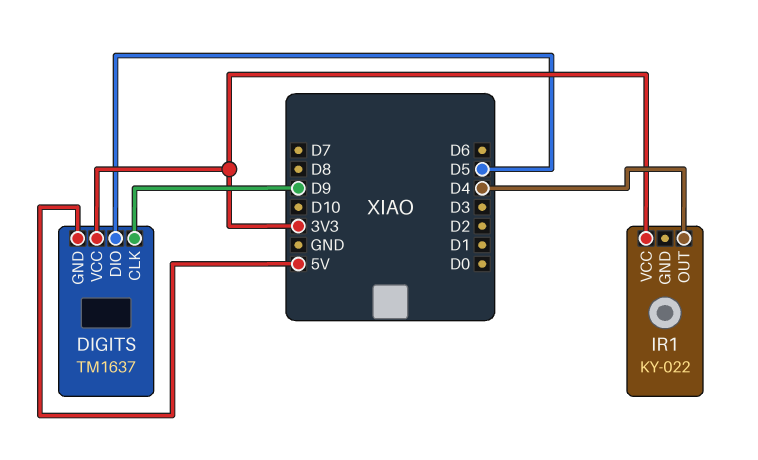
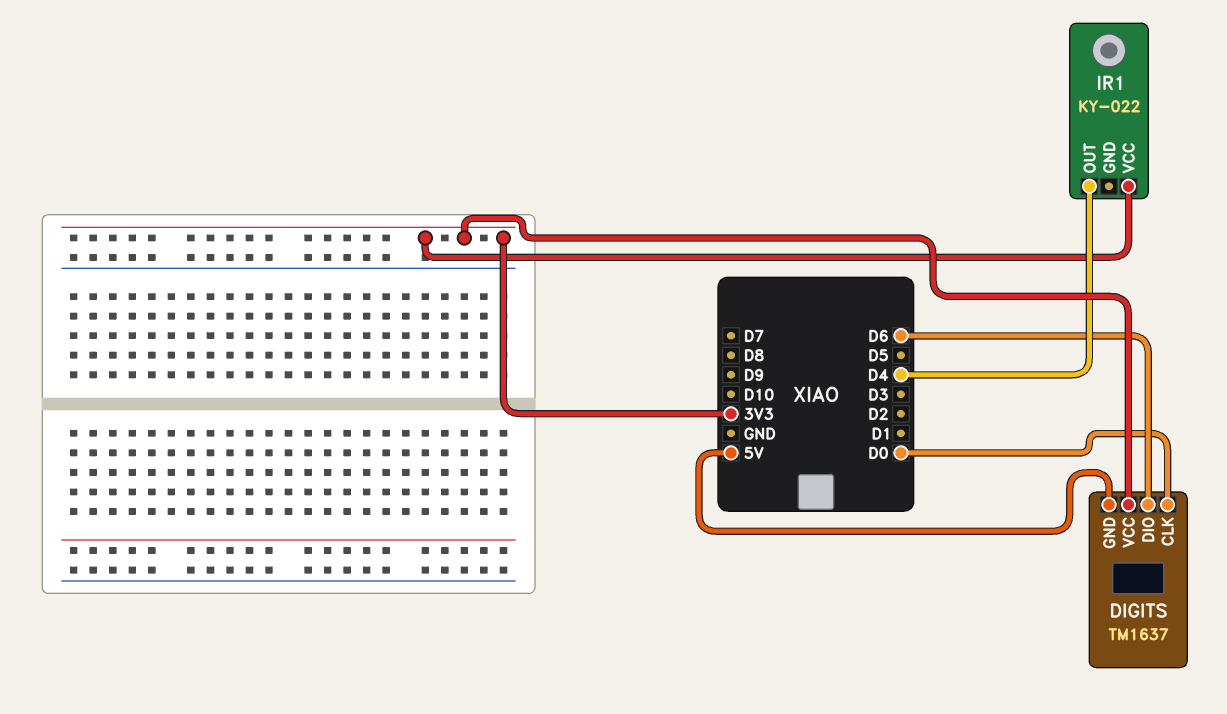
DIGITS pin CLK: D9 -> D0
DIGITS pin DIO: D5 -> D6

